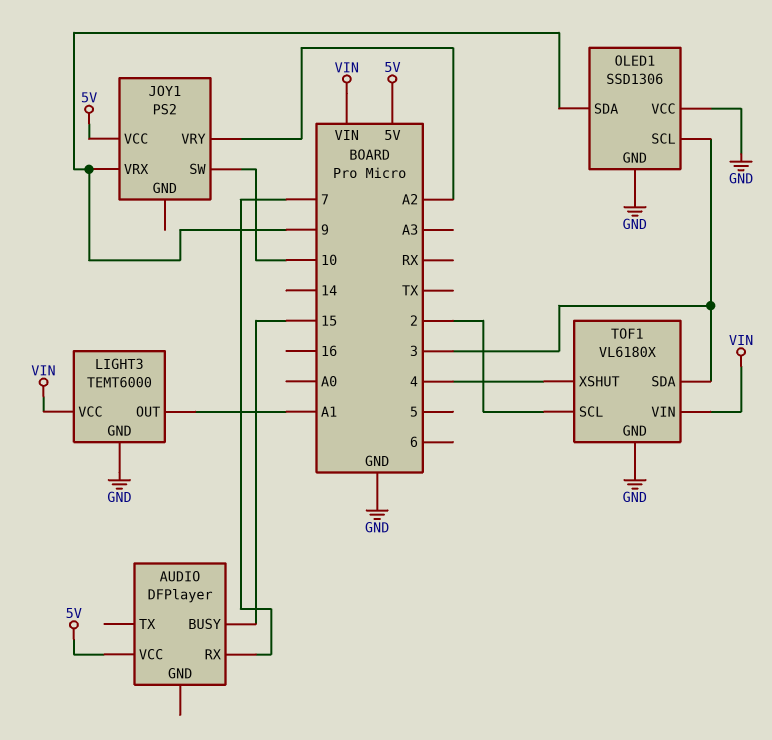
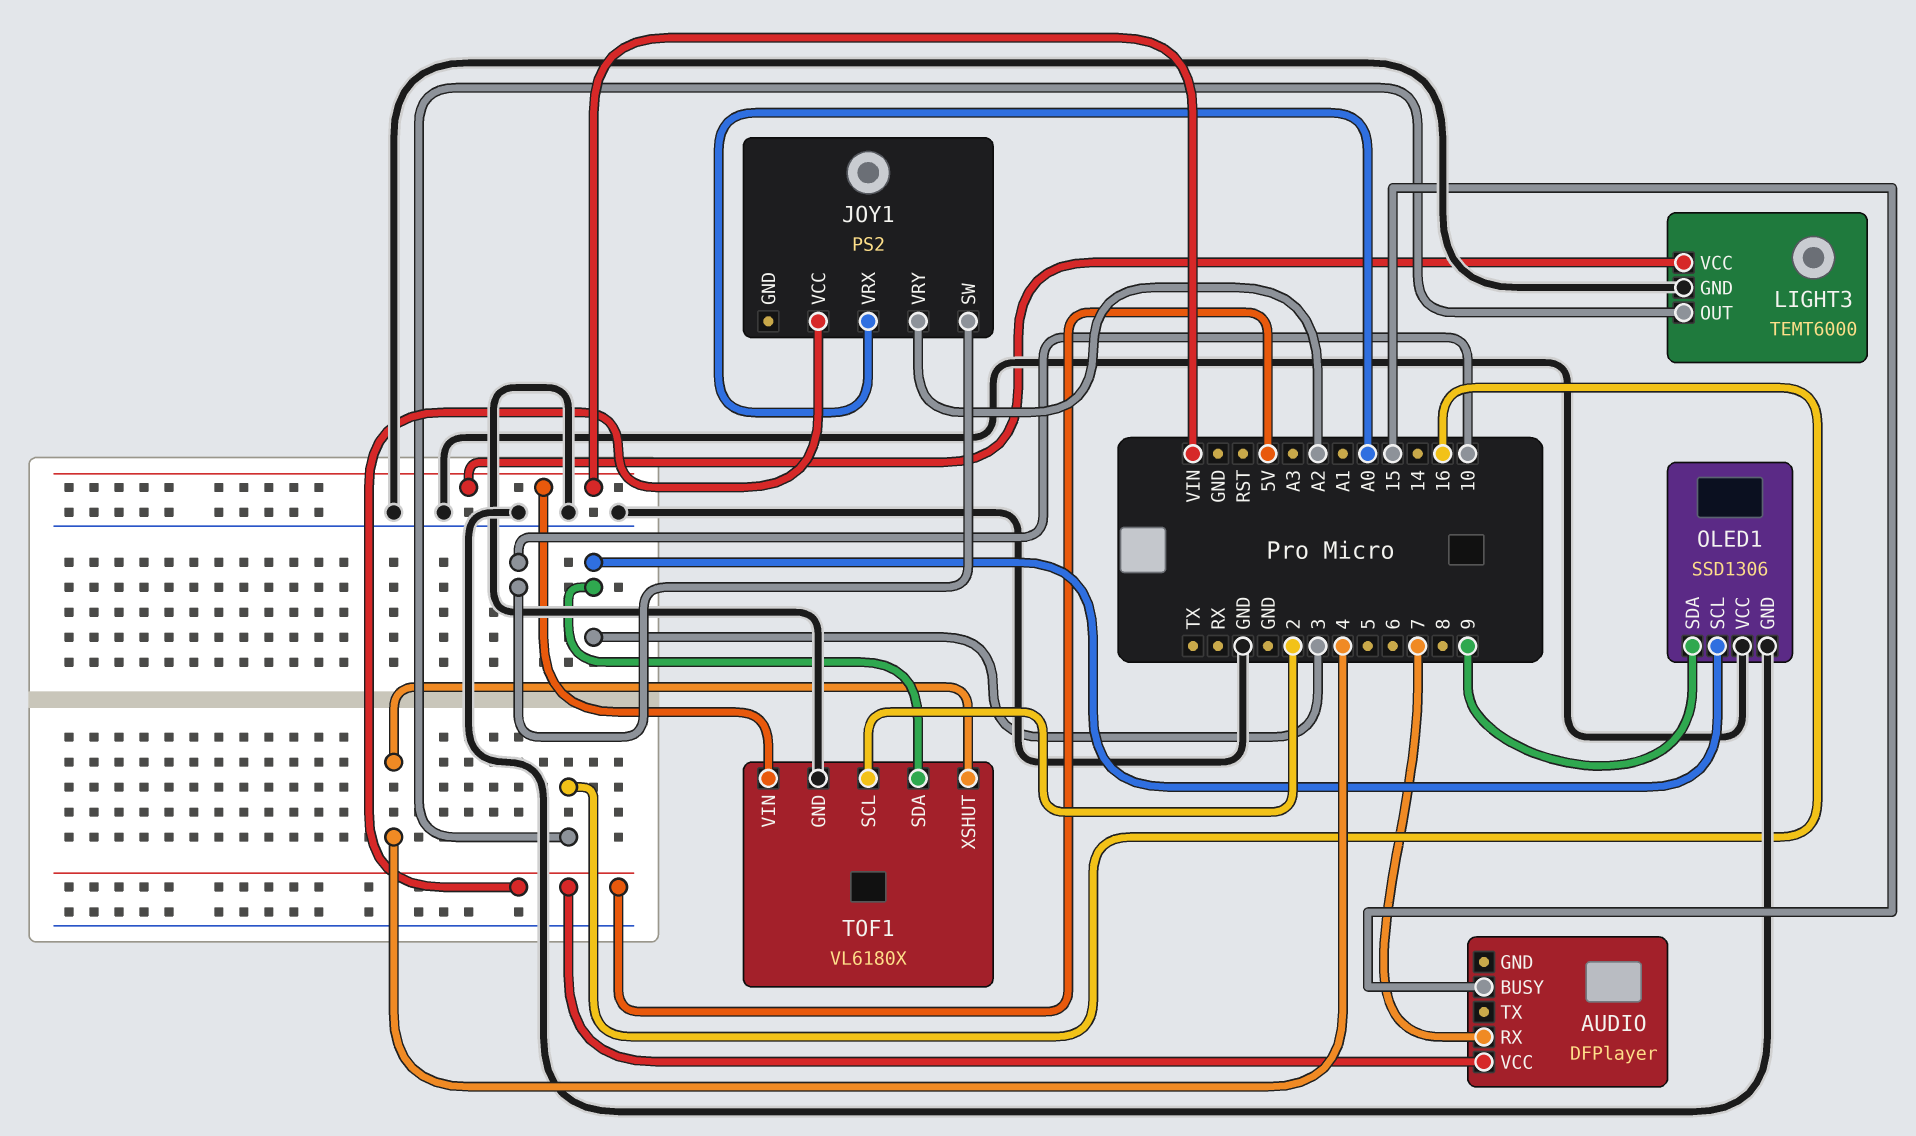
JOY1 pin VRX: 9 -> A0
LIGHT3 pin OUT: A1 -> 16

